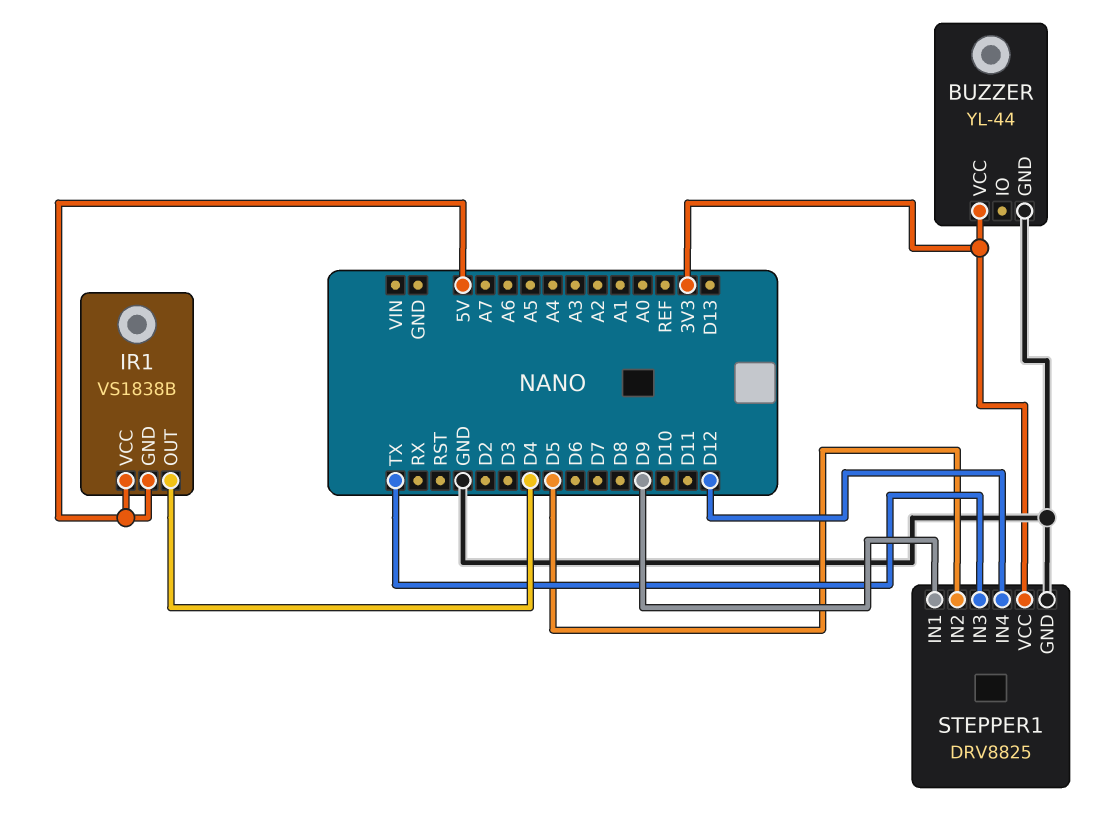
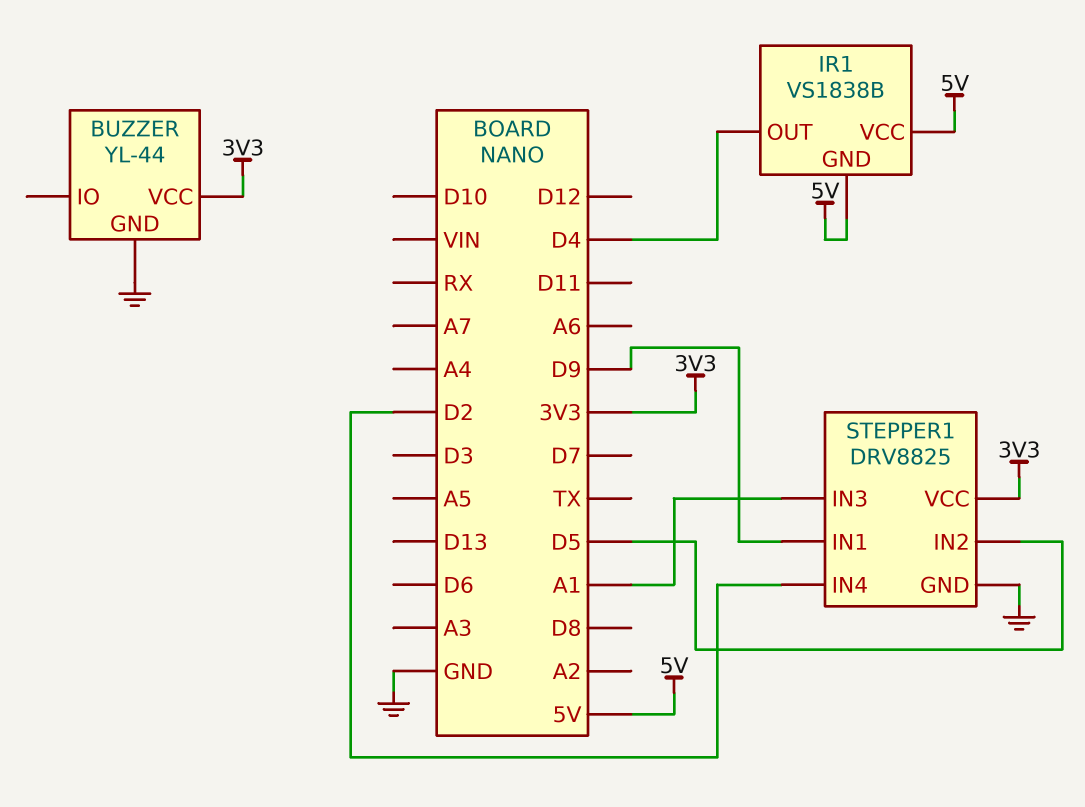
STEPPER1 pin IN3: TX -> A1
STEPPER1 pin IN4: D12 -> D2

